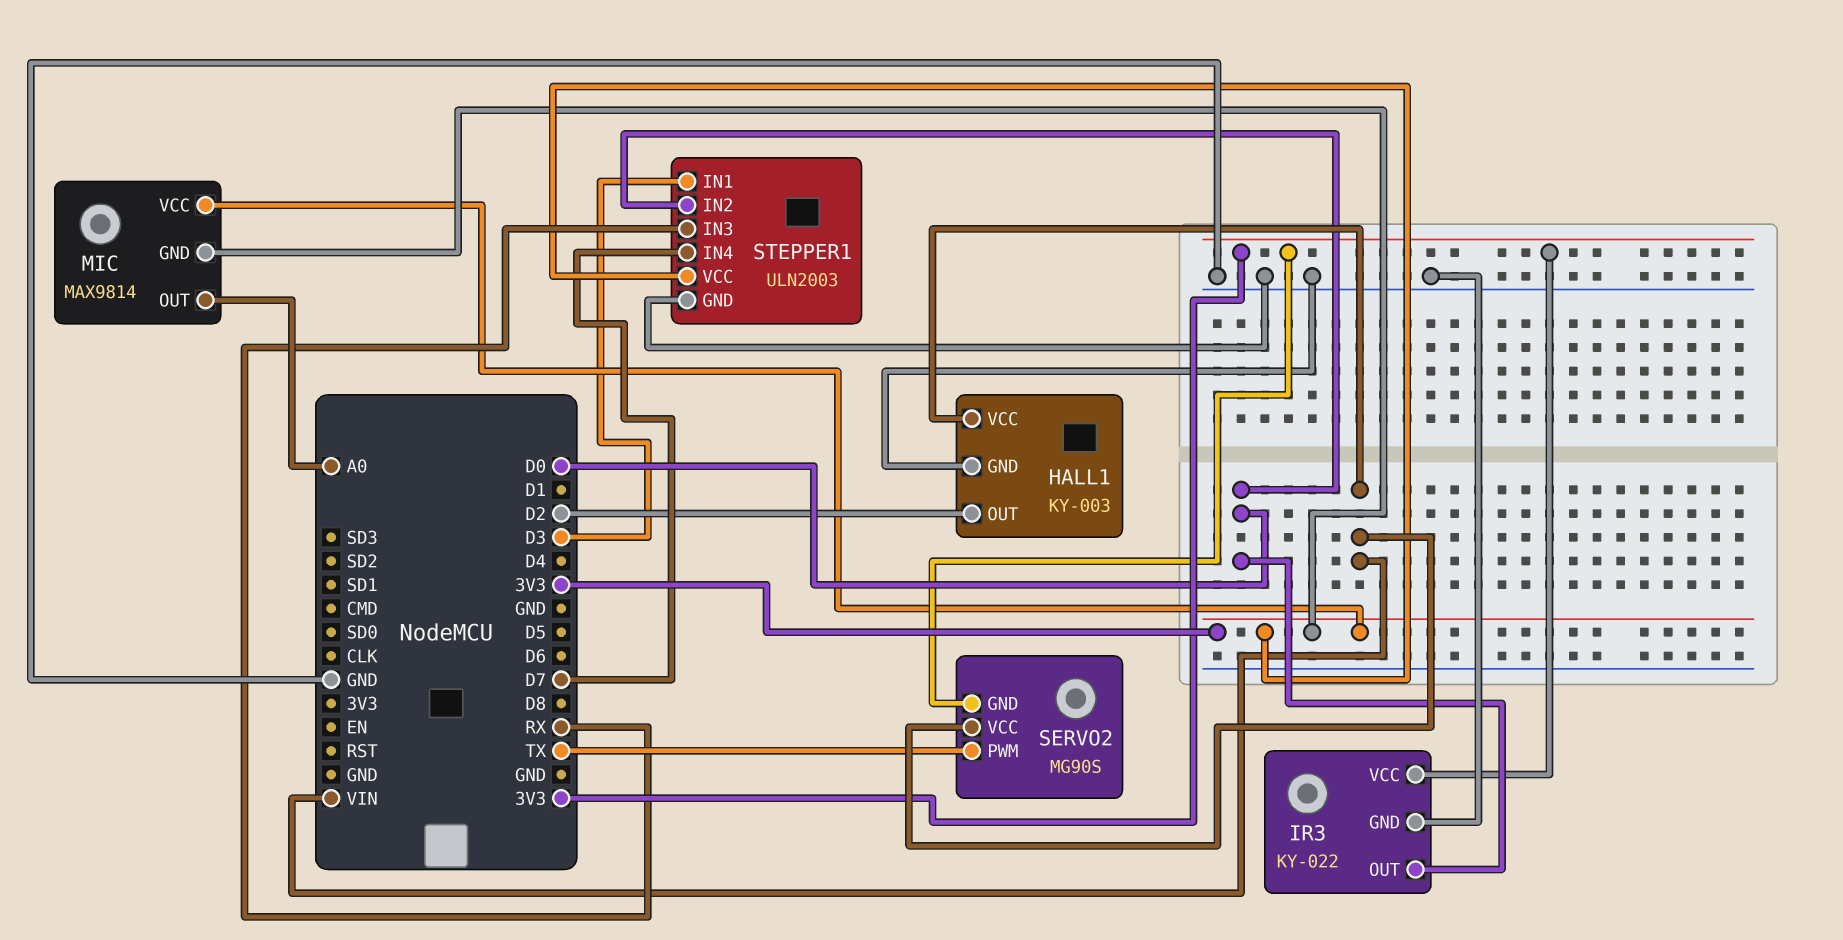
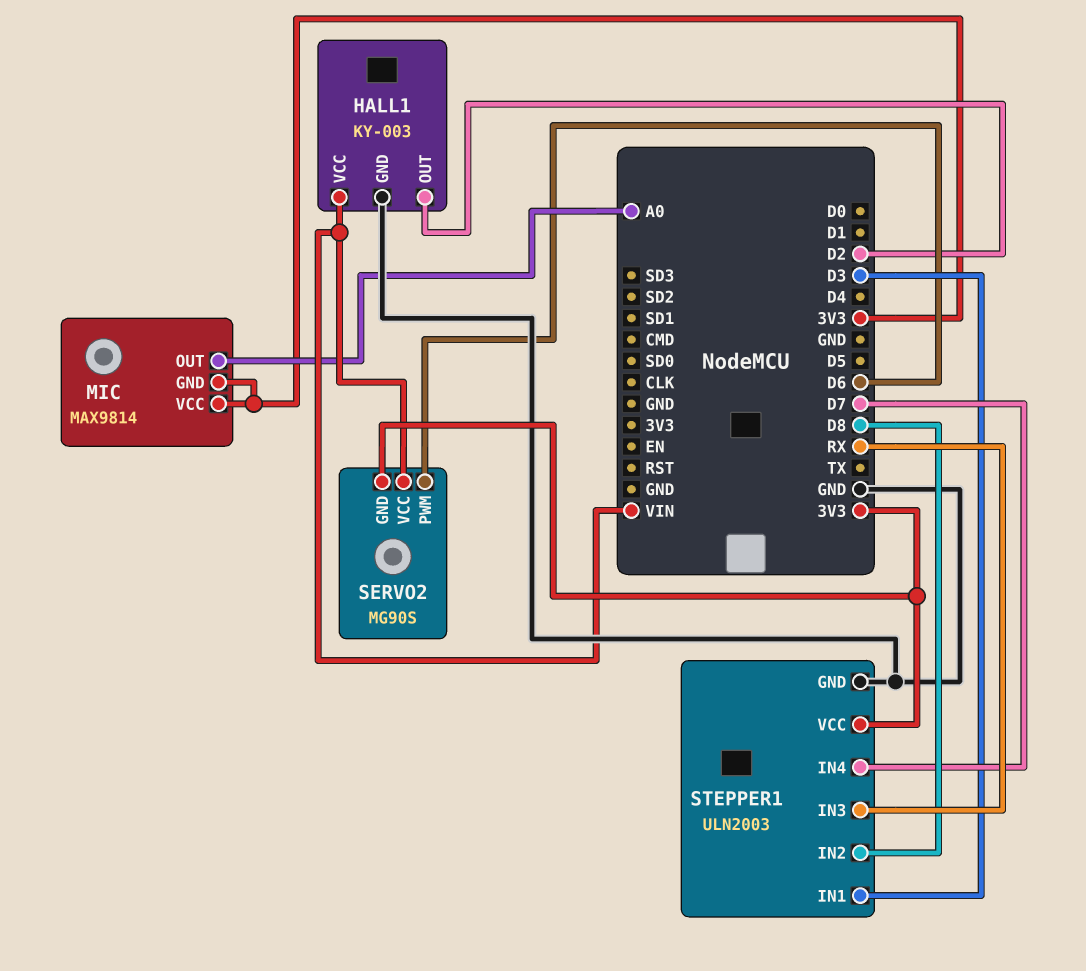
IR3: KY-022 -> none
IR3 pin GND: GND -> none
IR3 pin OUT: D0 -> none
IR3 pin VCC: 3V3 -> none
SERVO2 pin PWM: TX -> D6
STEPPER1 pin IN2: D0 -> D8

